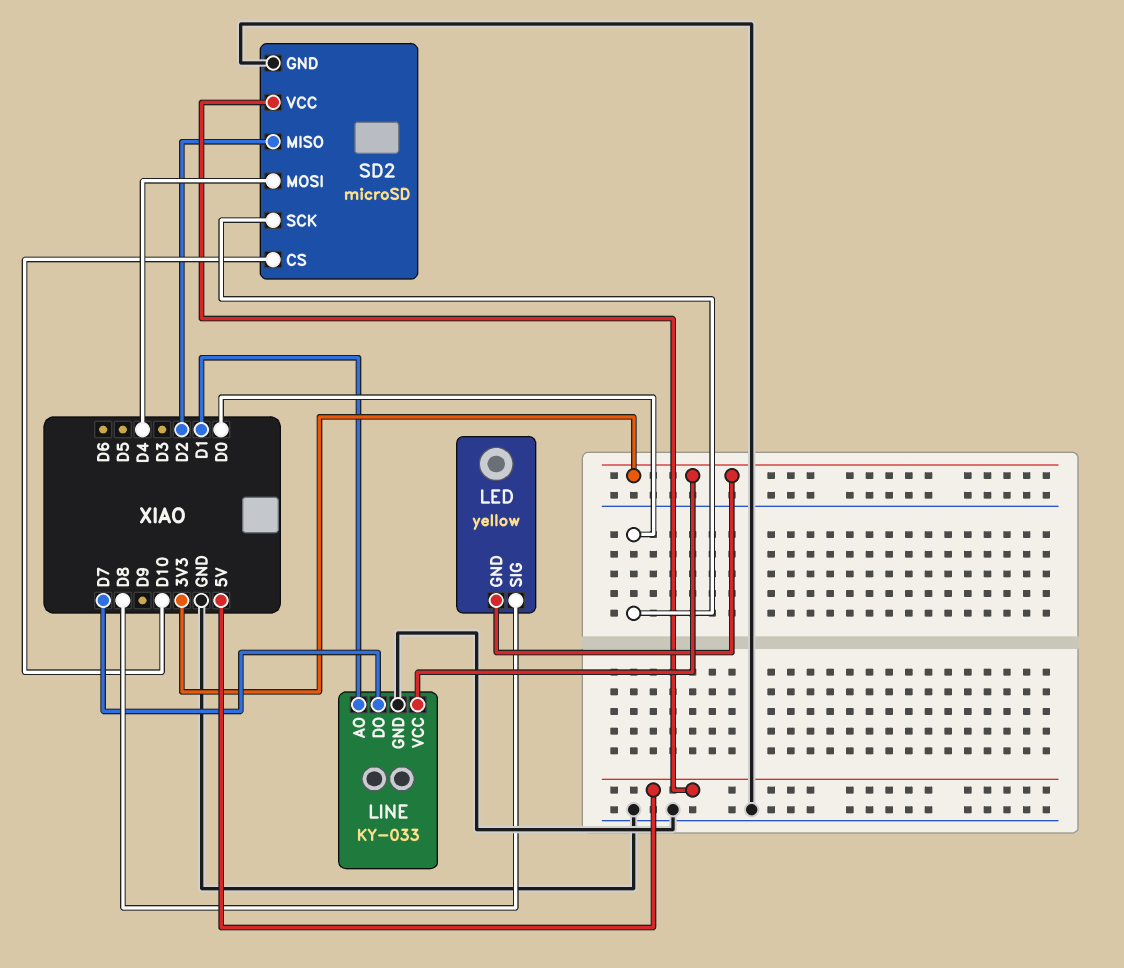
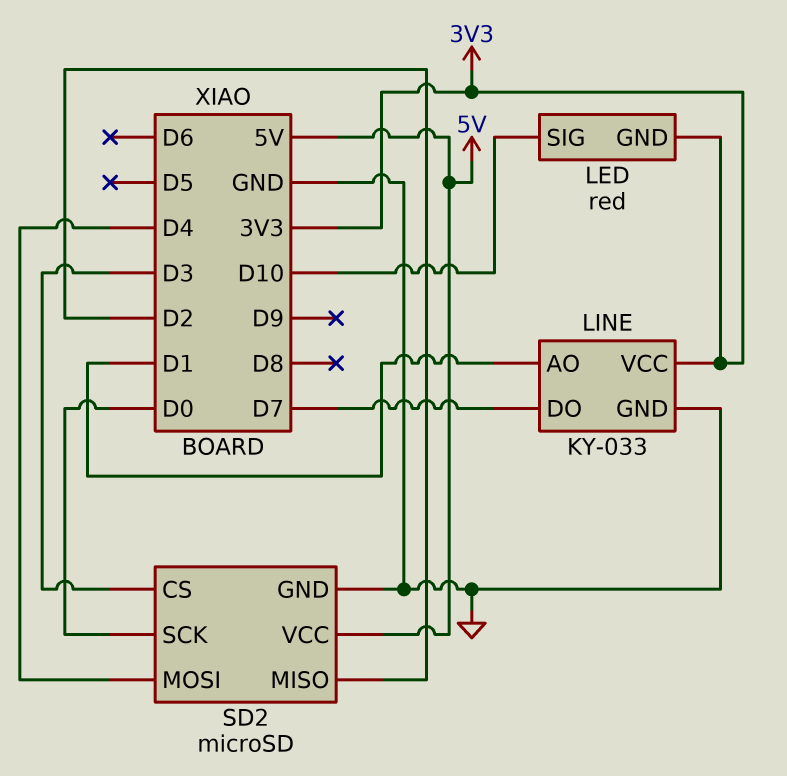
LED: yellow -> red
LED pin SIG: D8 -> D10
SD2 pin CS: D10 -> D3

